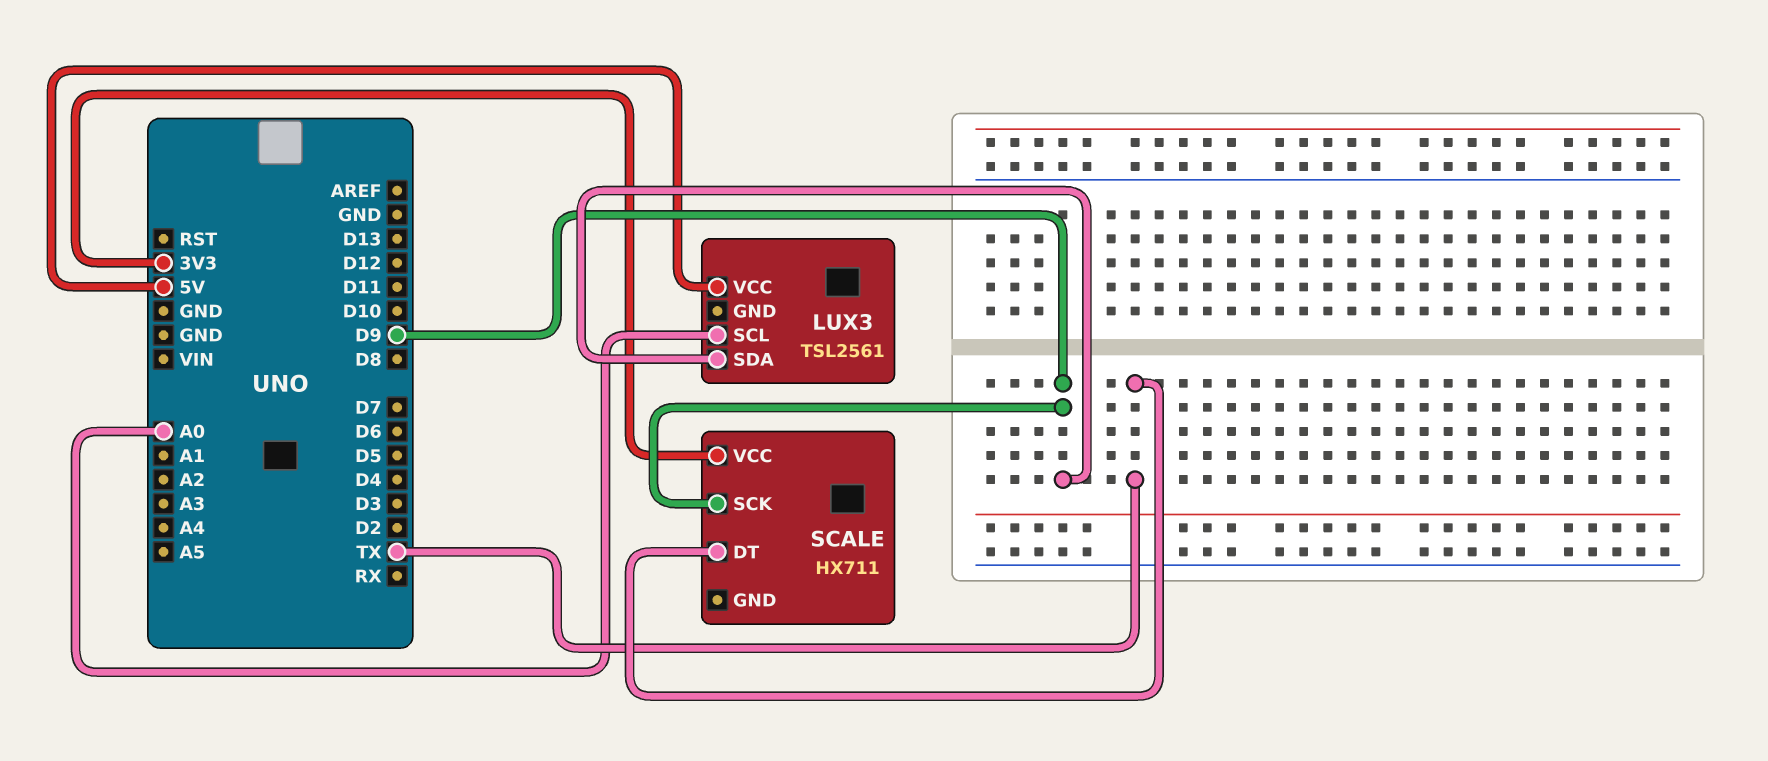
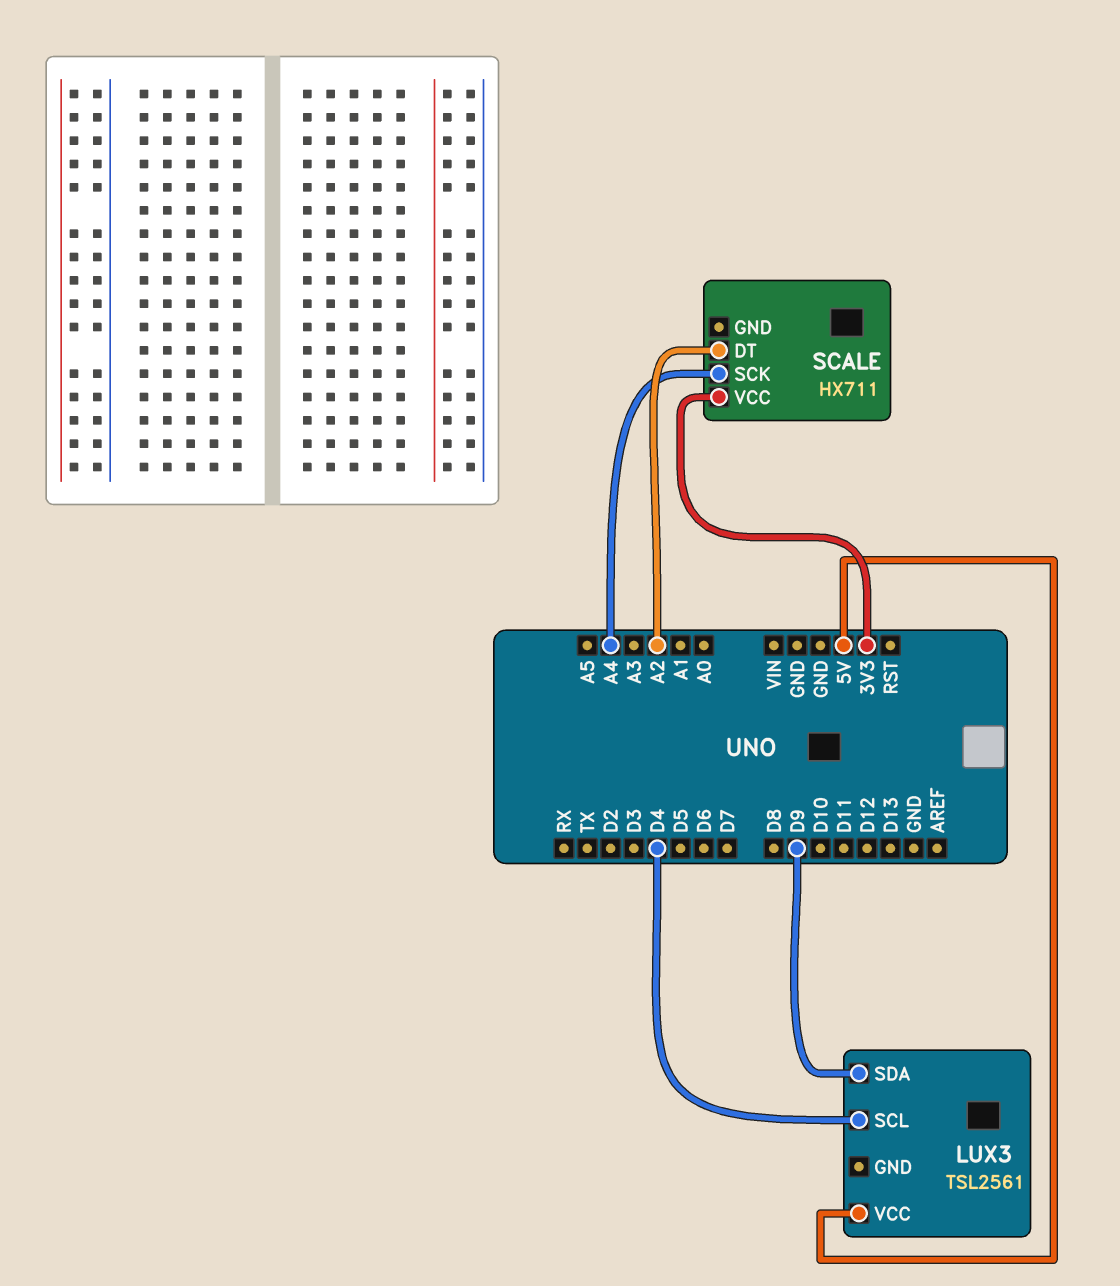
LUX3 pin SCL: A0 -> D4
SCALE pin DT: TX -> A2
SCALE pin SCK: D9 -> A4

